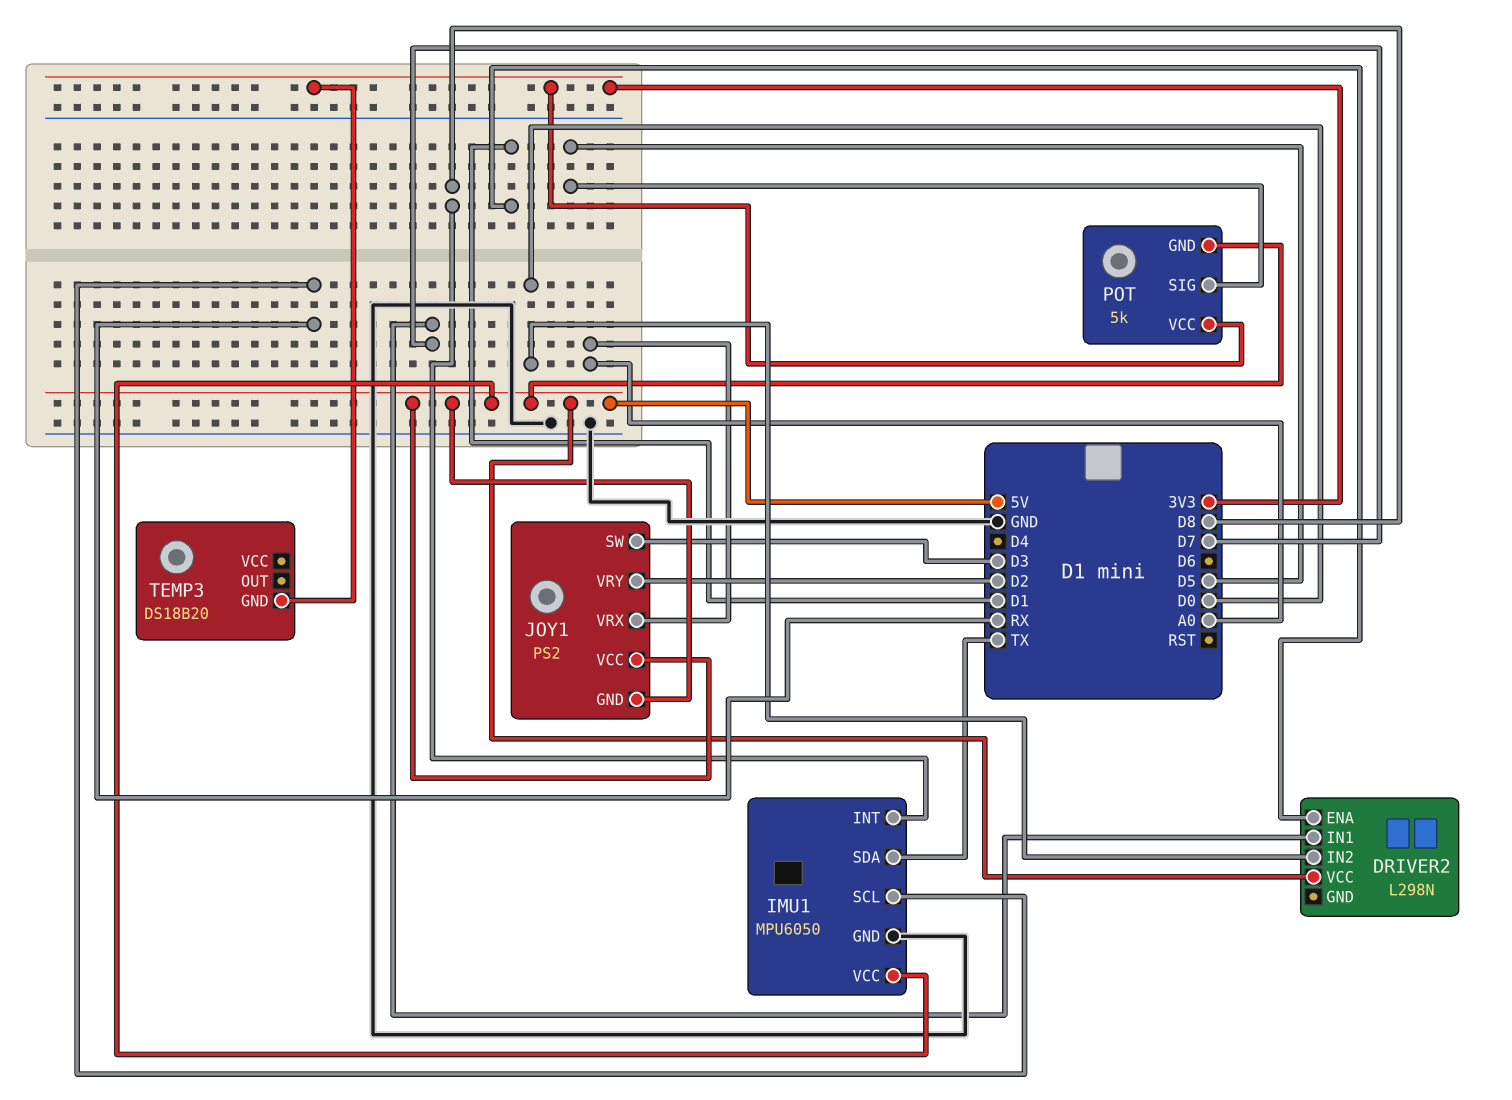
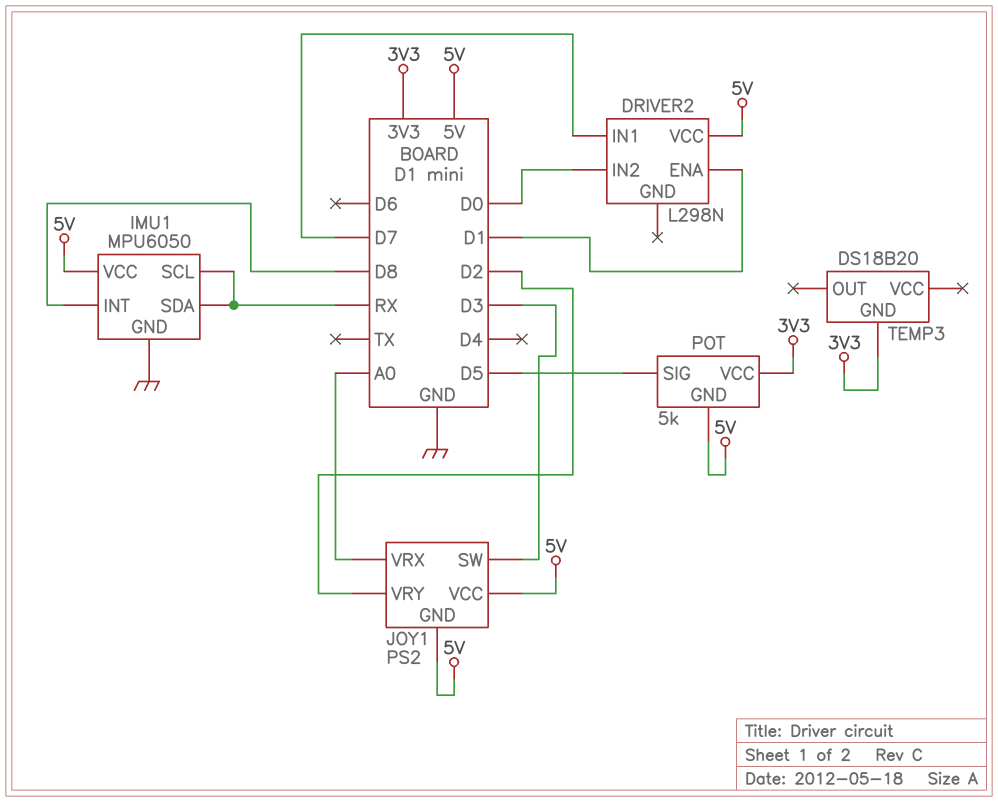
IMU1 pin SDA: TX -> RX

